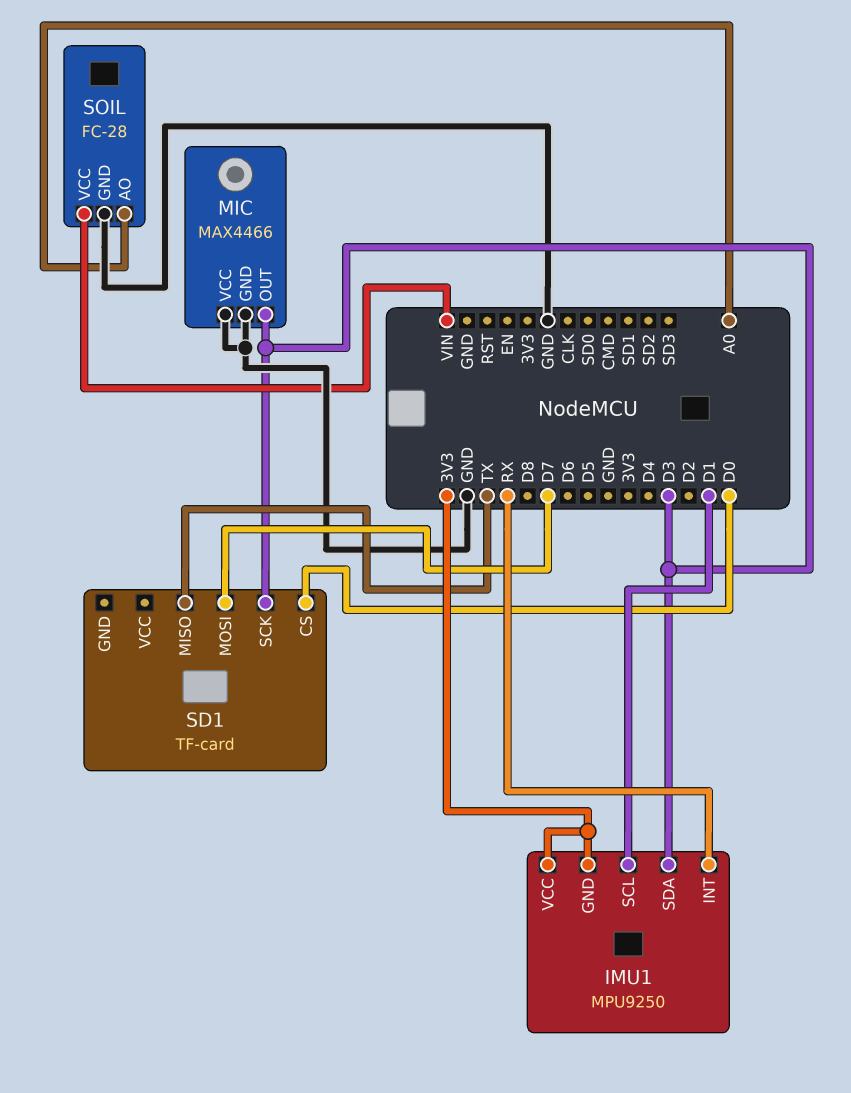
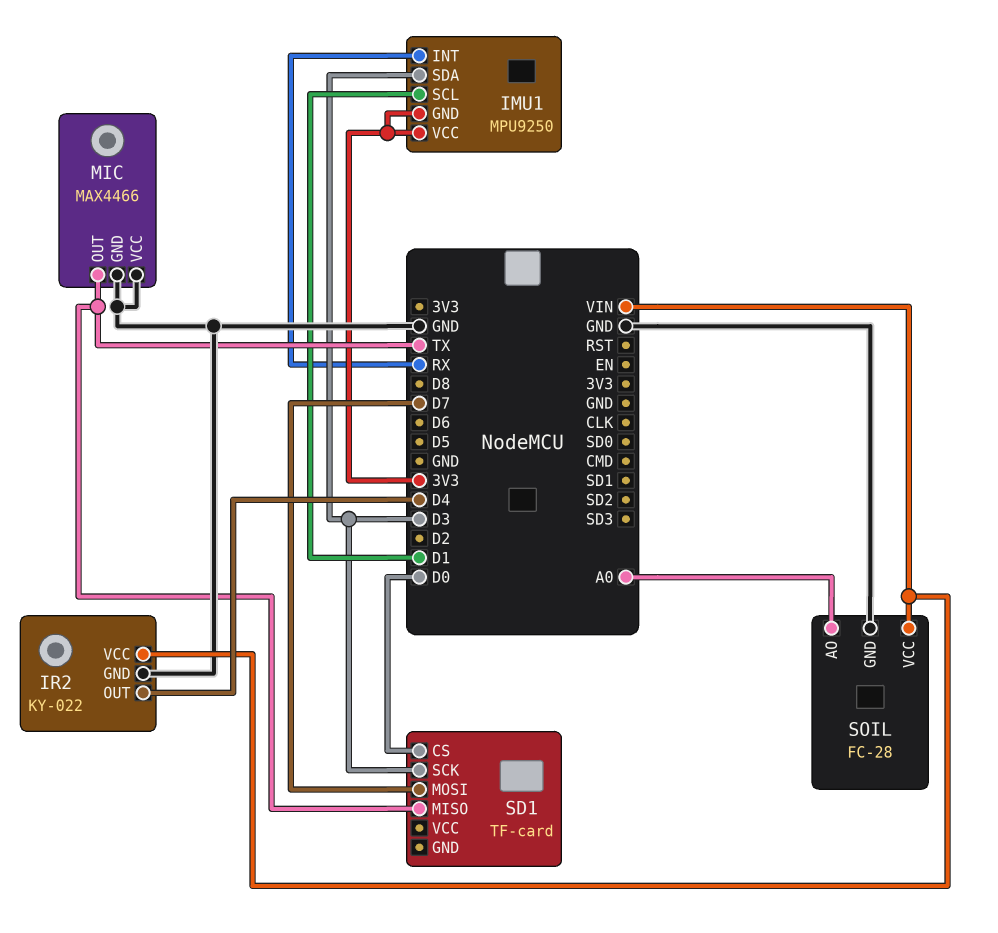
IR2: none -> KY-022
IR2 pin GND: none -> GND
IR2 pin OUT: none -> D4
IR2 pin VCC: none -> VIN
MIC pin OUT: D3 -> TX

